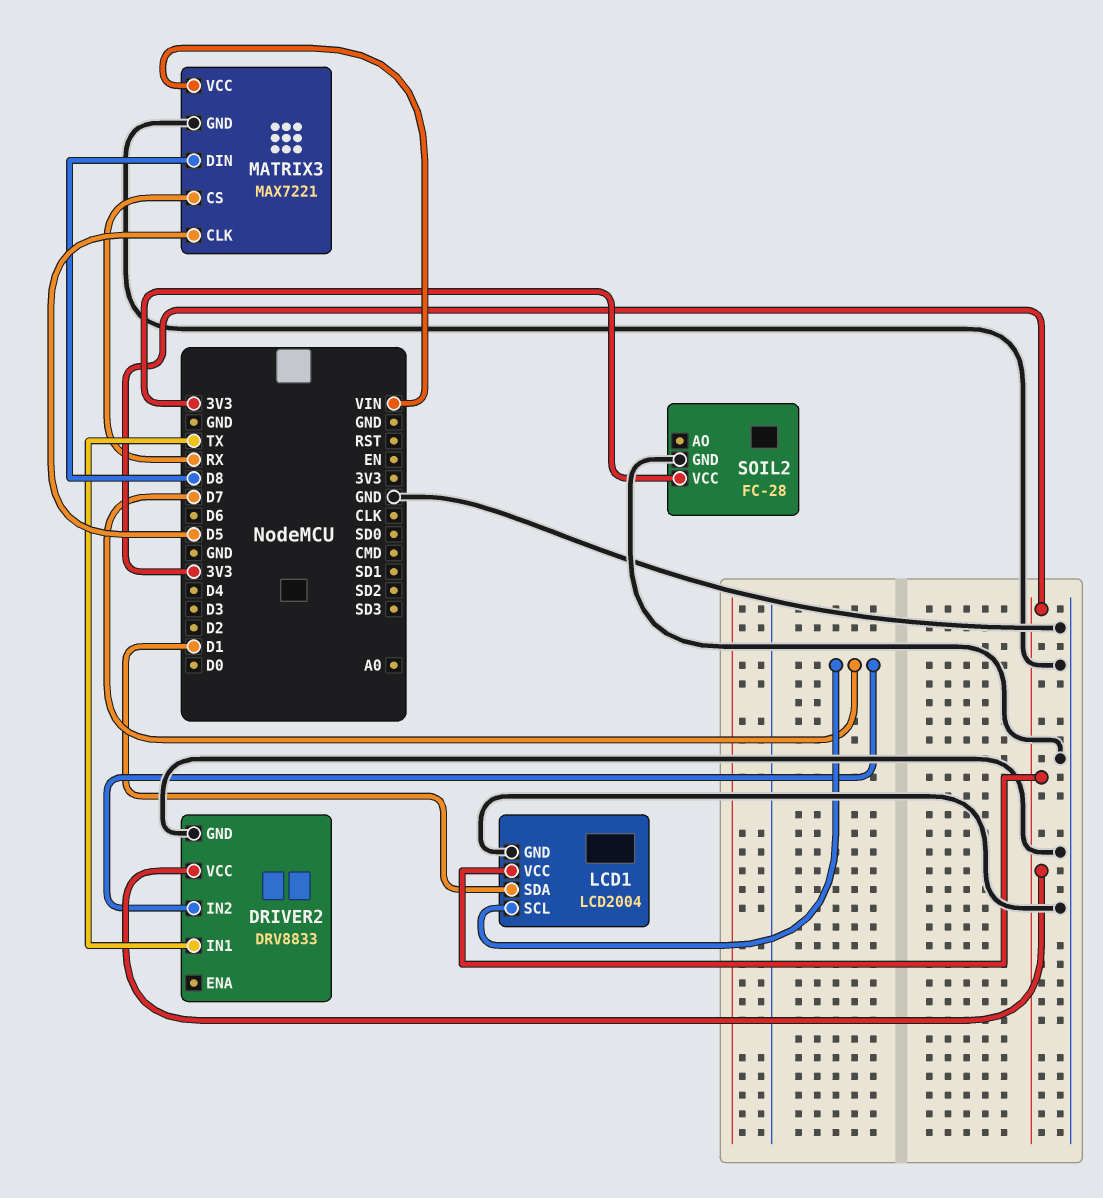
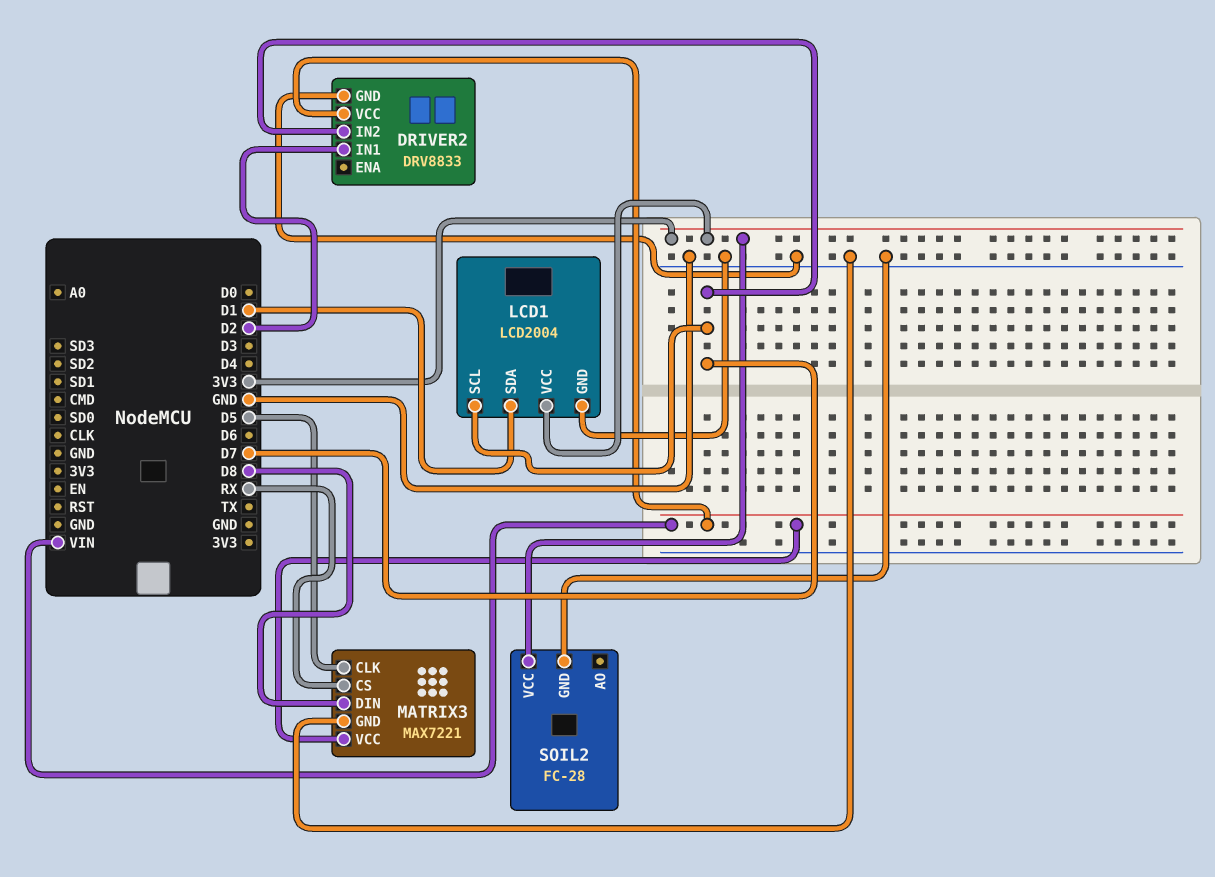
DRIVER2 pin IN1: TX -> D2
DRIVER2 pin VCC: 3V3 -> VIN

